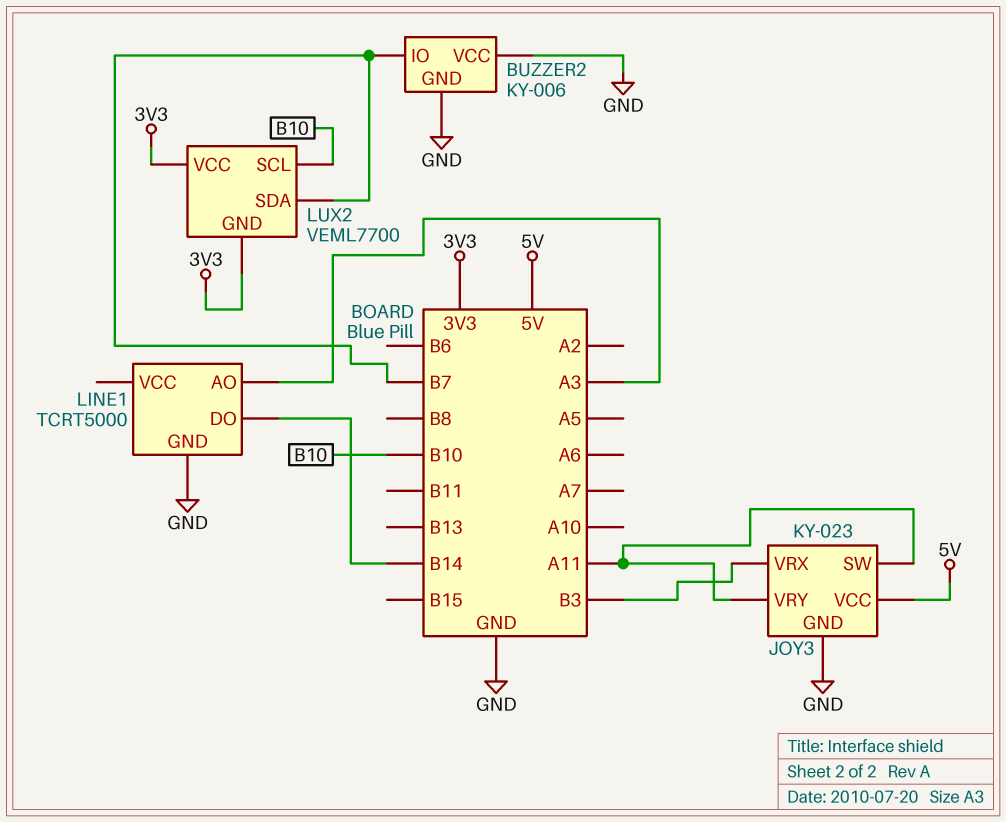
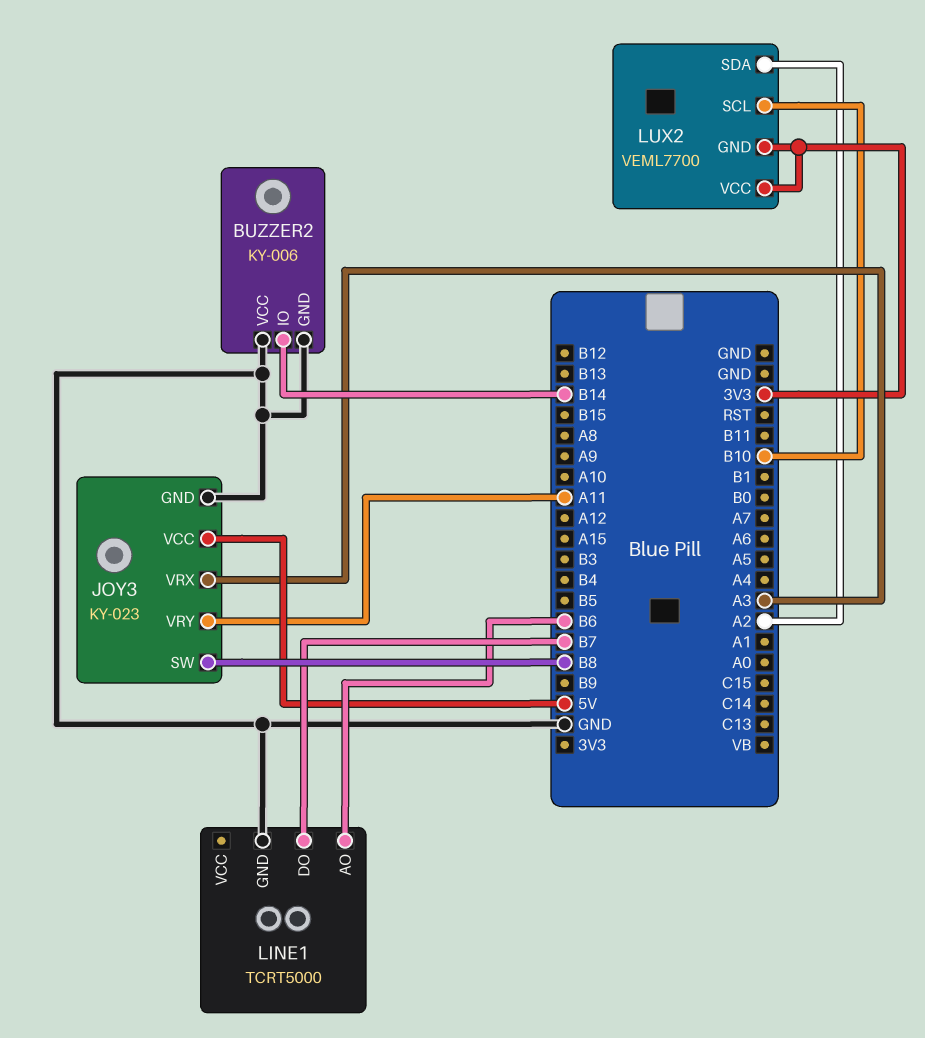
BUZZER2 pin IO: B7 -> B14
JOY3 pin SW: A11 -> B8
JOY3 pin VRX: B3 -> A3
LINE1 pin AO: A3 -> B6
LINE1 pin DO: B14 -> B7
LUX2 pin SDA: B7 -> A2

